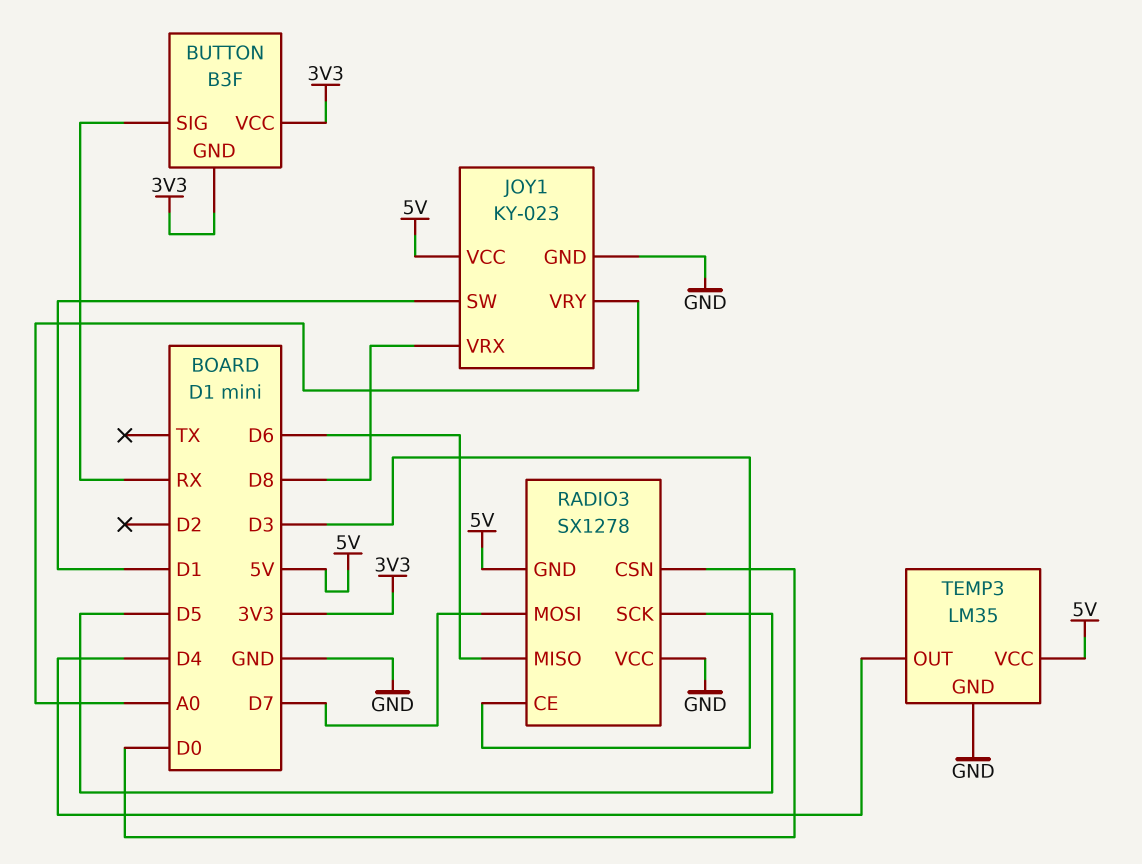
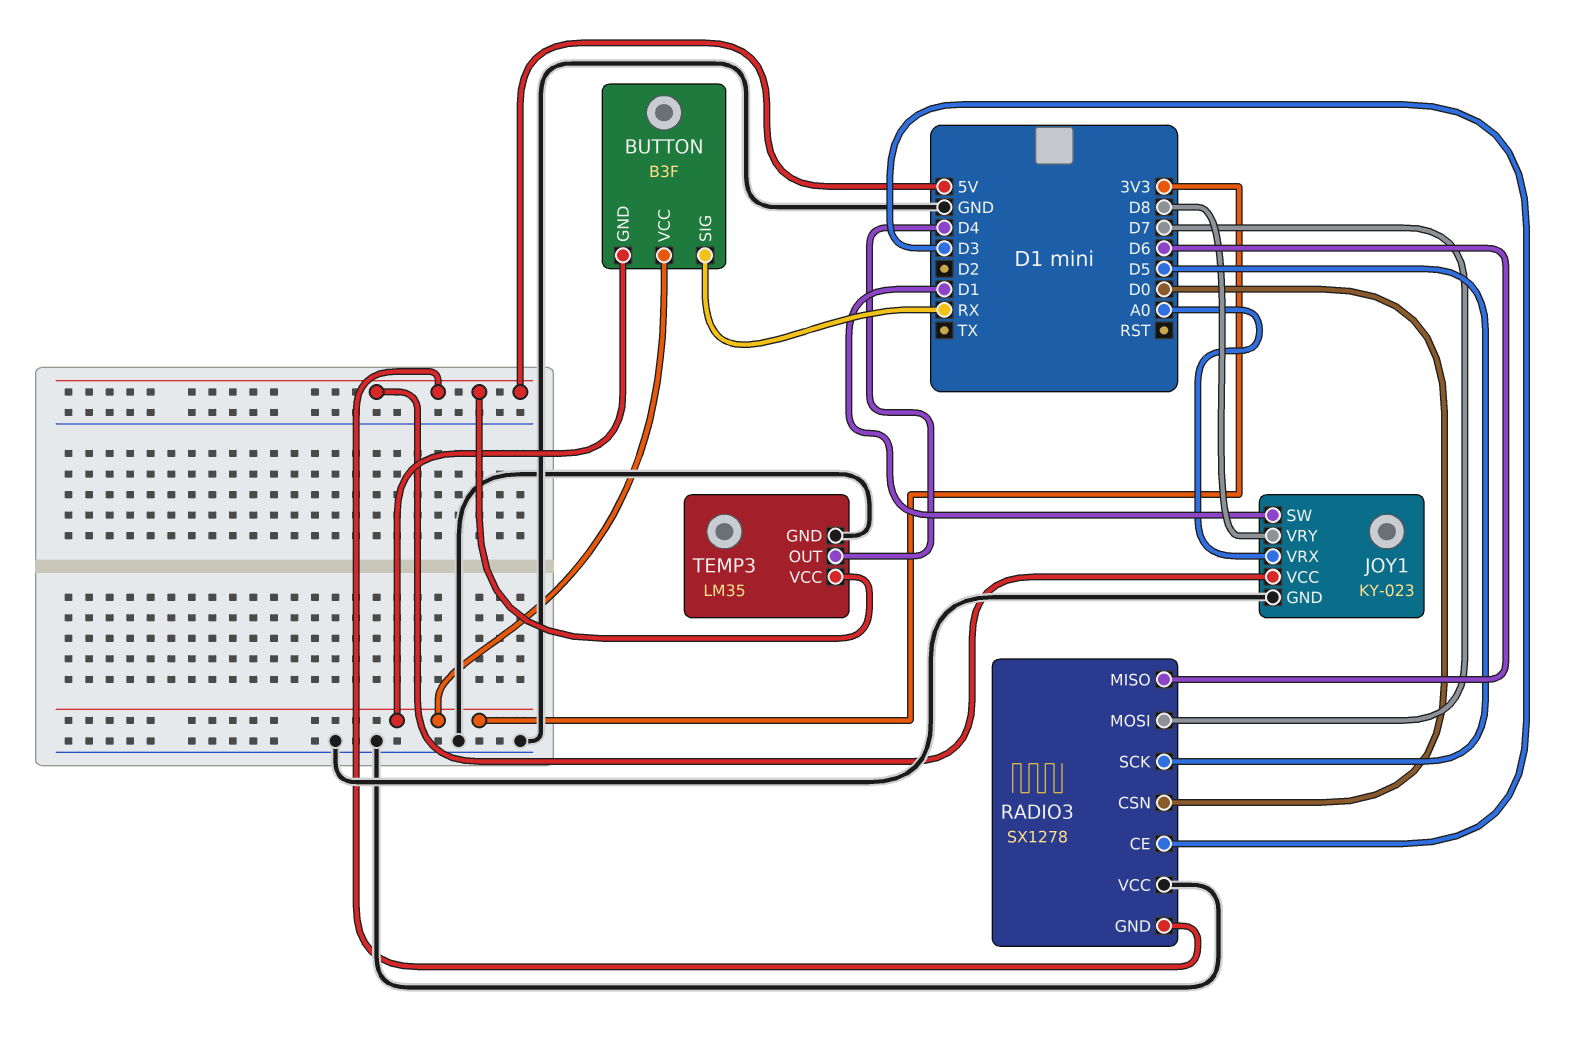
JOY1 pin VRX: D8 -> A0
JOY1 pin VRY: A0 -> D8

